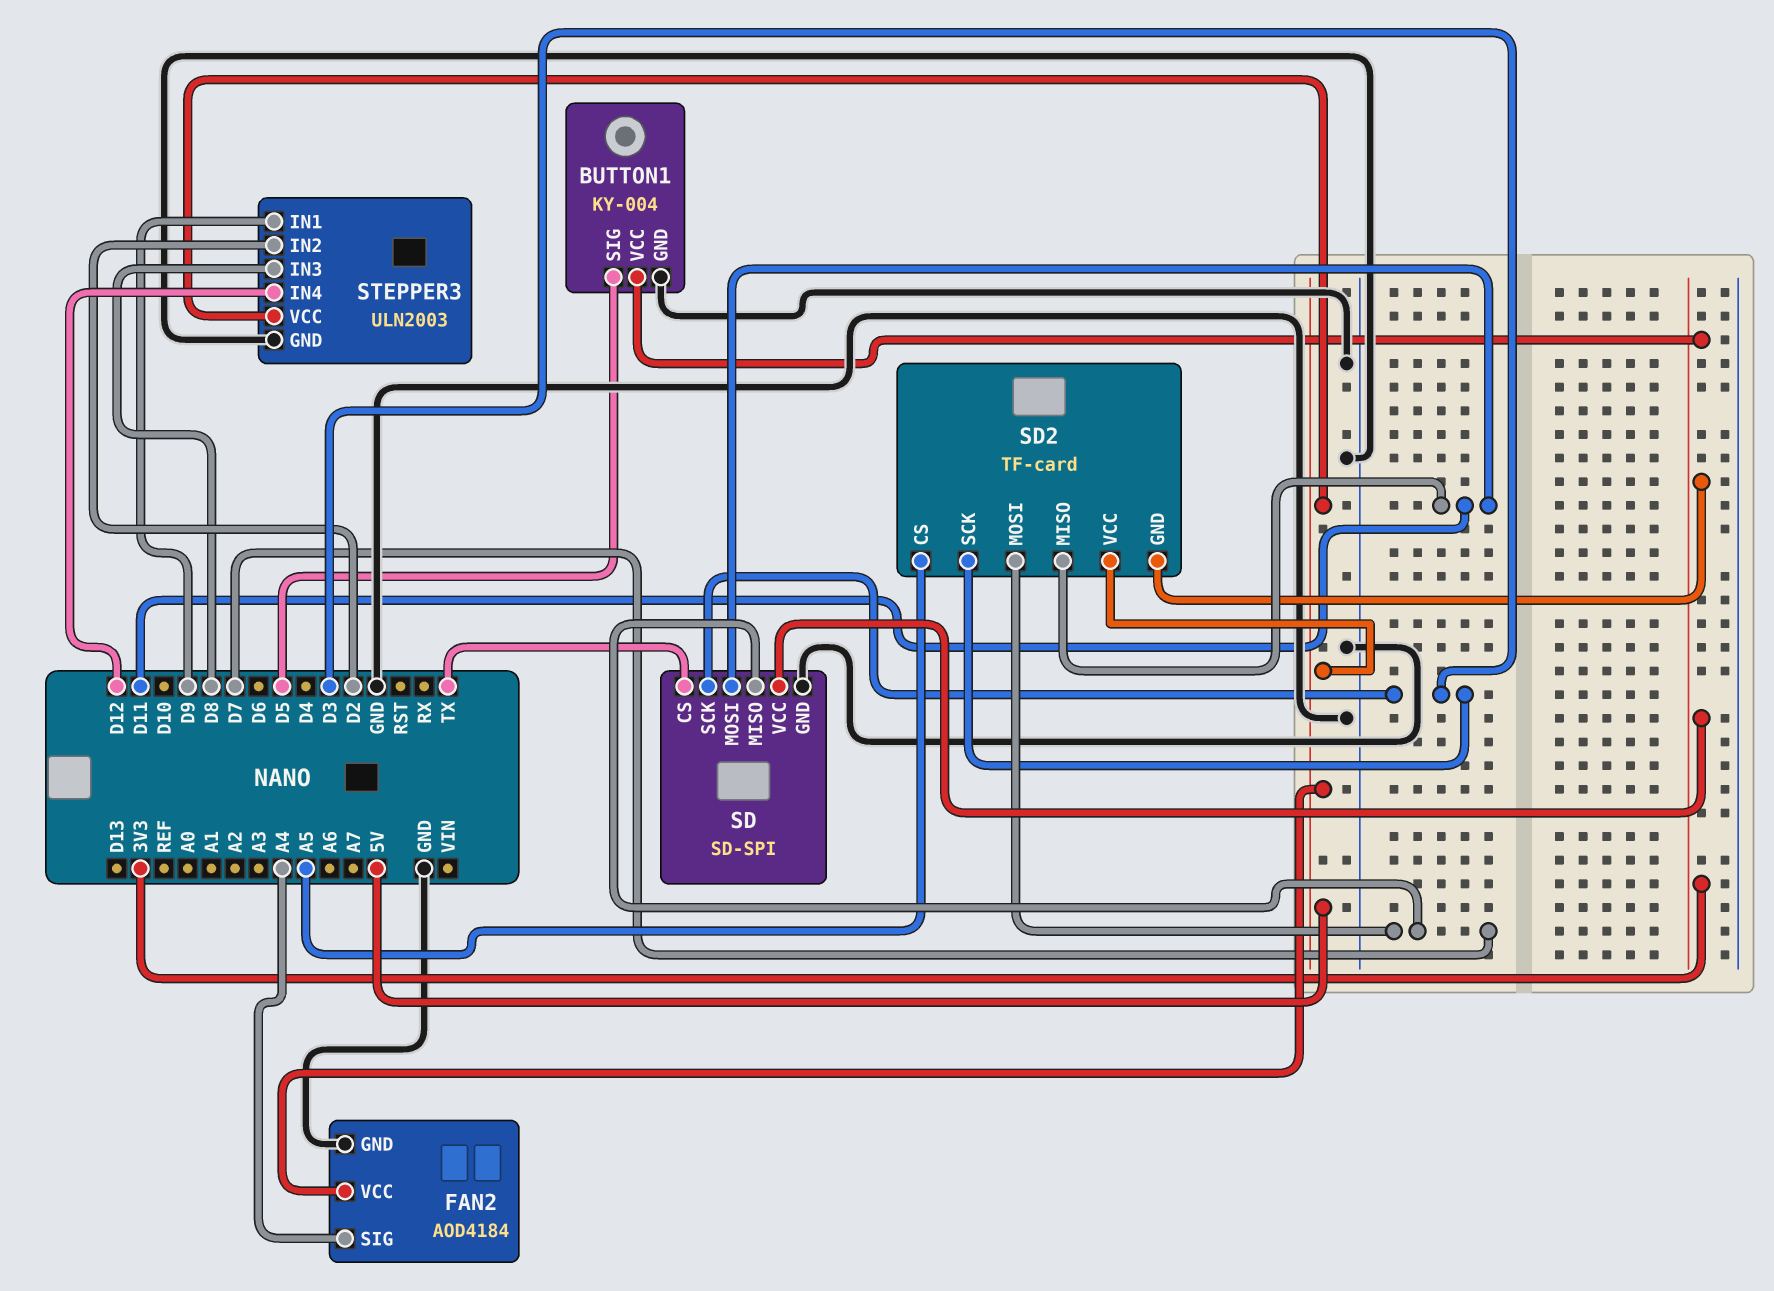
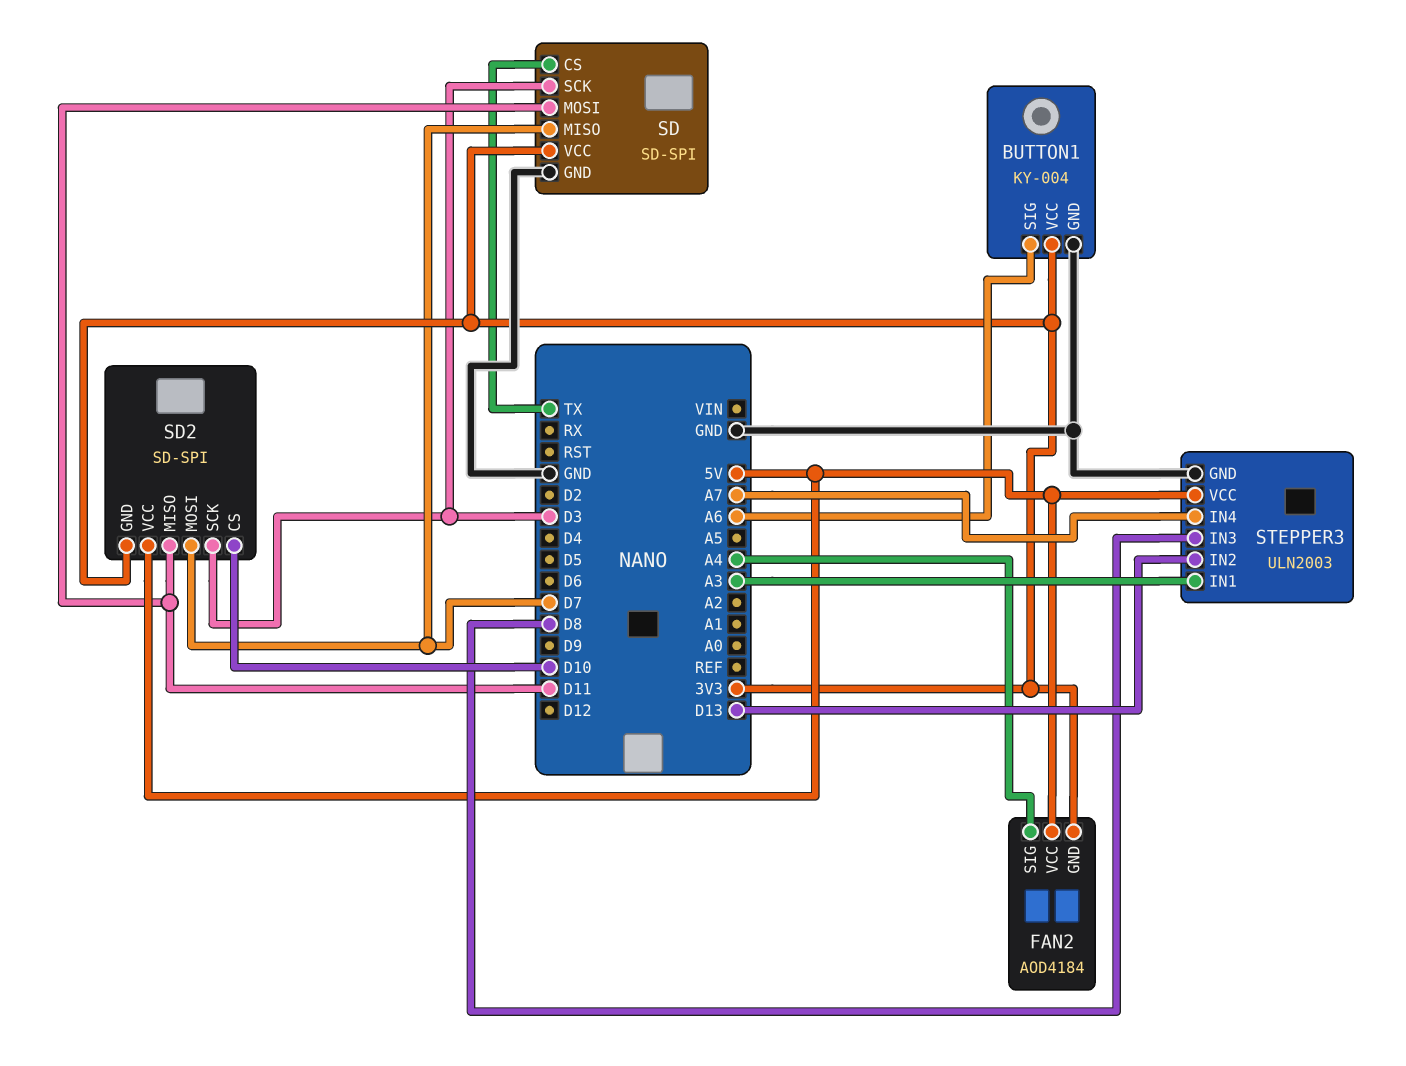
BUTTON1 pin SIG: D5 -> A6
FAN2 pin GND: GND -> 3V3
SD2: TF-card -> SD-SPI
SD2 pin CS: A5 -> D10
STEPPER3 pin IN1: D9 -> A3
STEPPER3 pin IN2: D2 -> D13
STEPPER3 pin IN4: D12 -> A7

